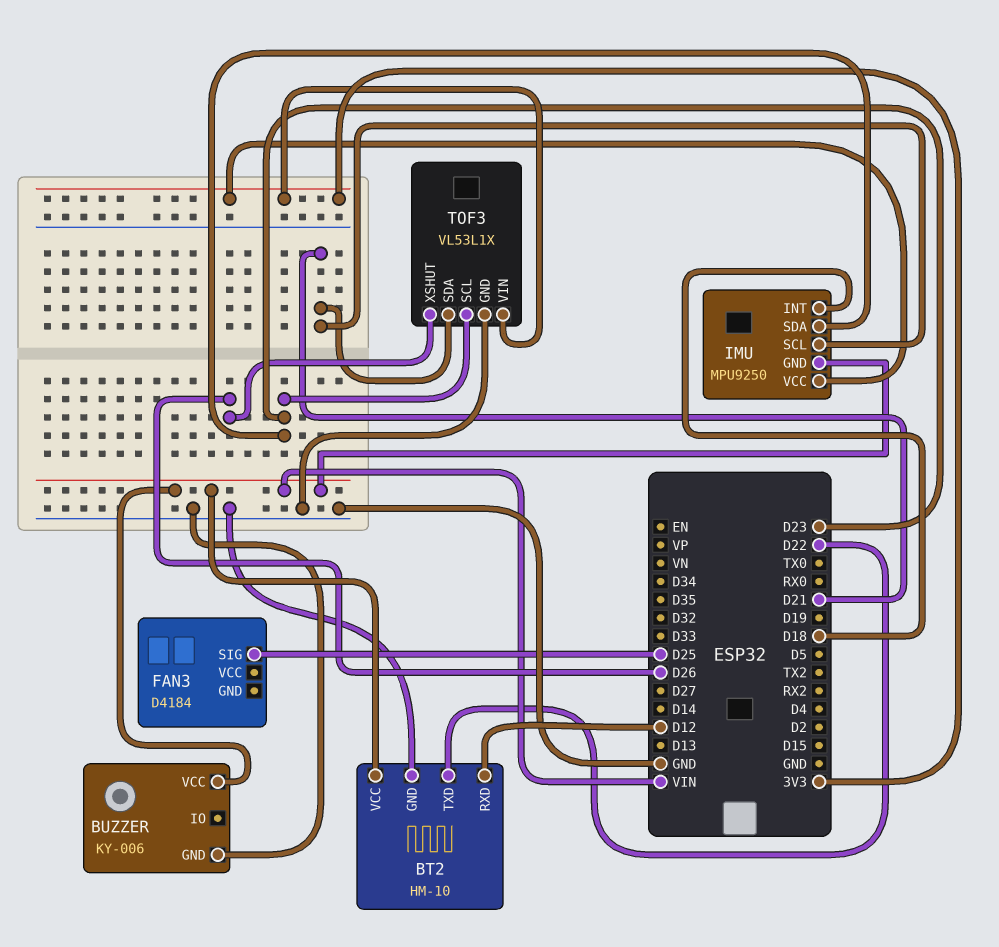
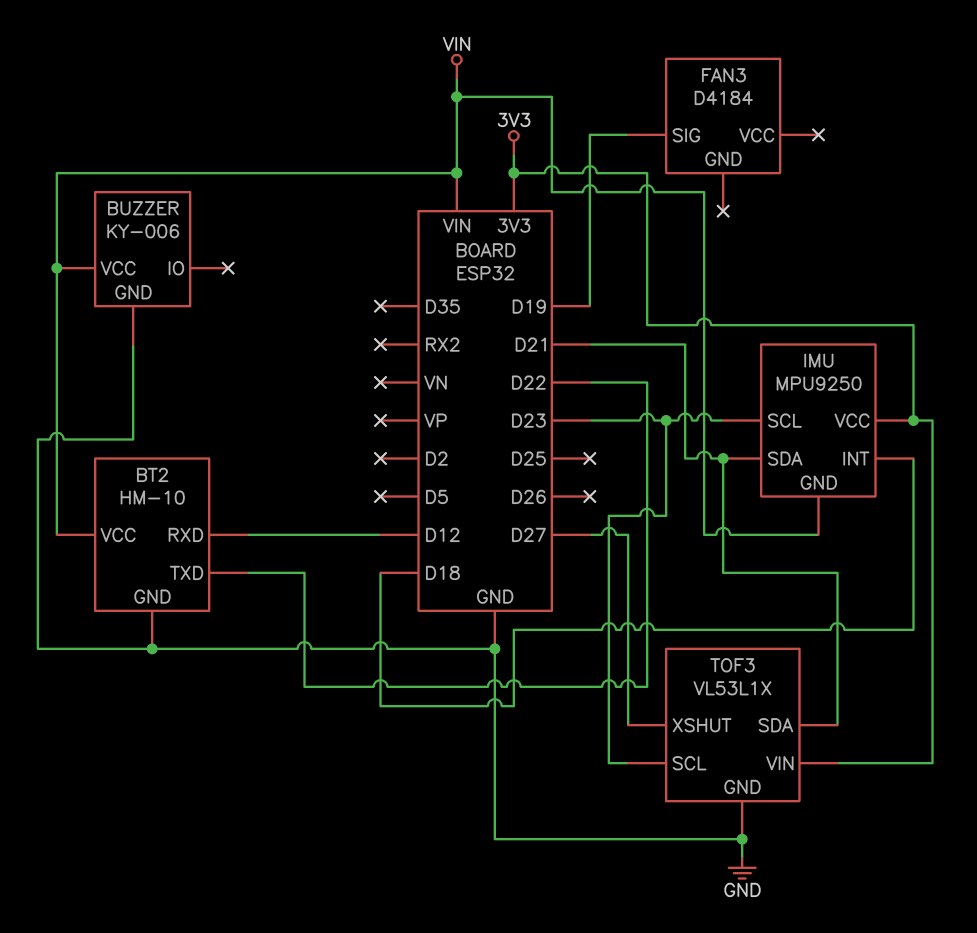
FAN3 pin SIG: D25 -> D19
IMU pin SCL: D21 -> D23
IMU pin SDA: D23 -> D21
TOF3 pin XSHUT: D26 -> D27

